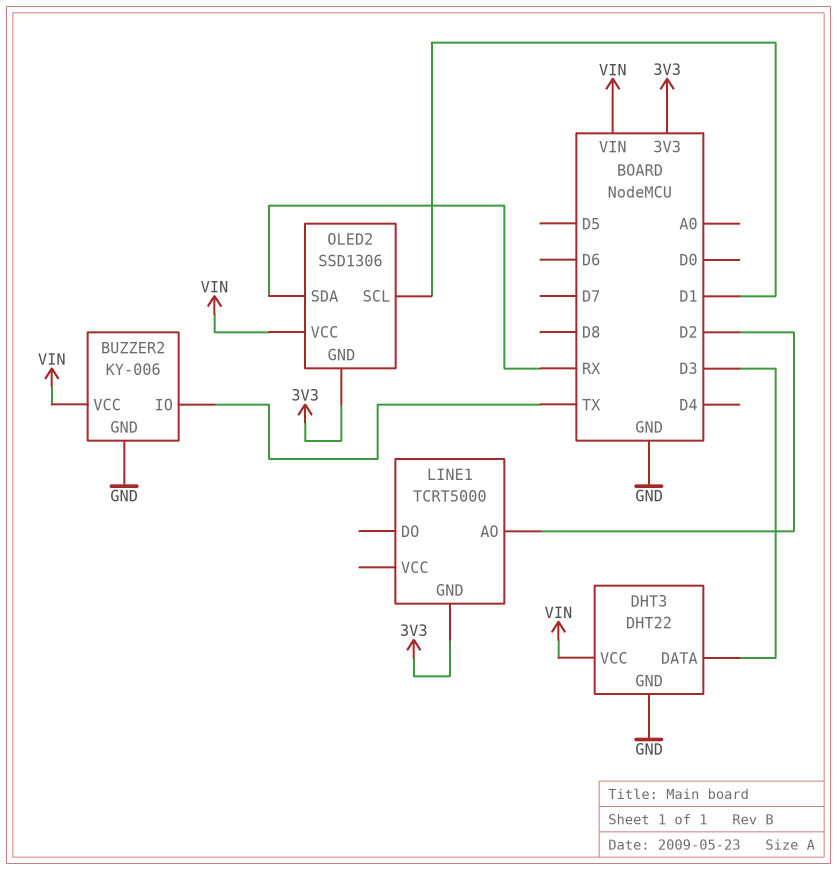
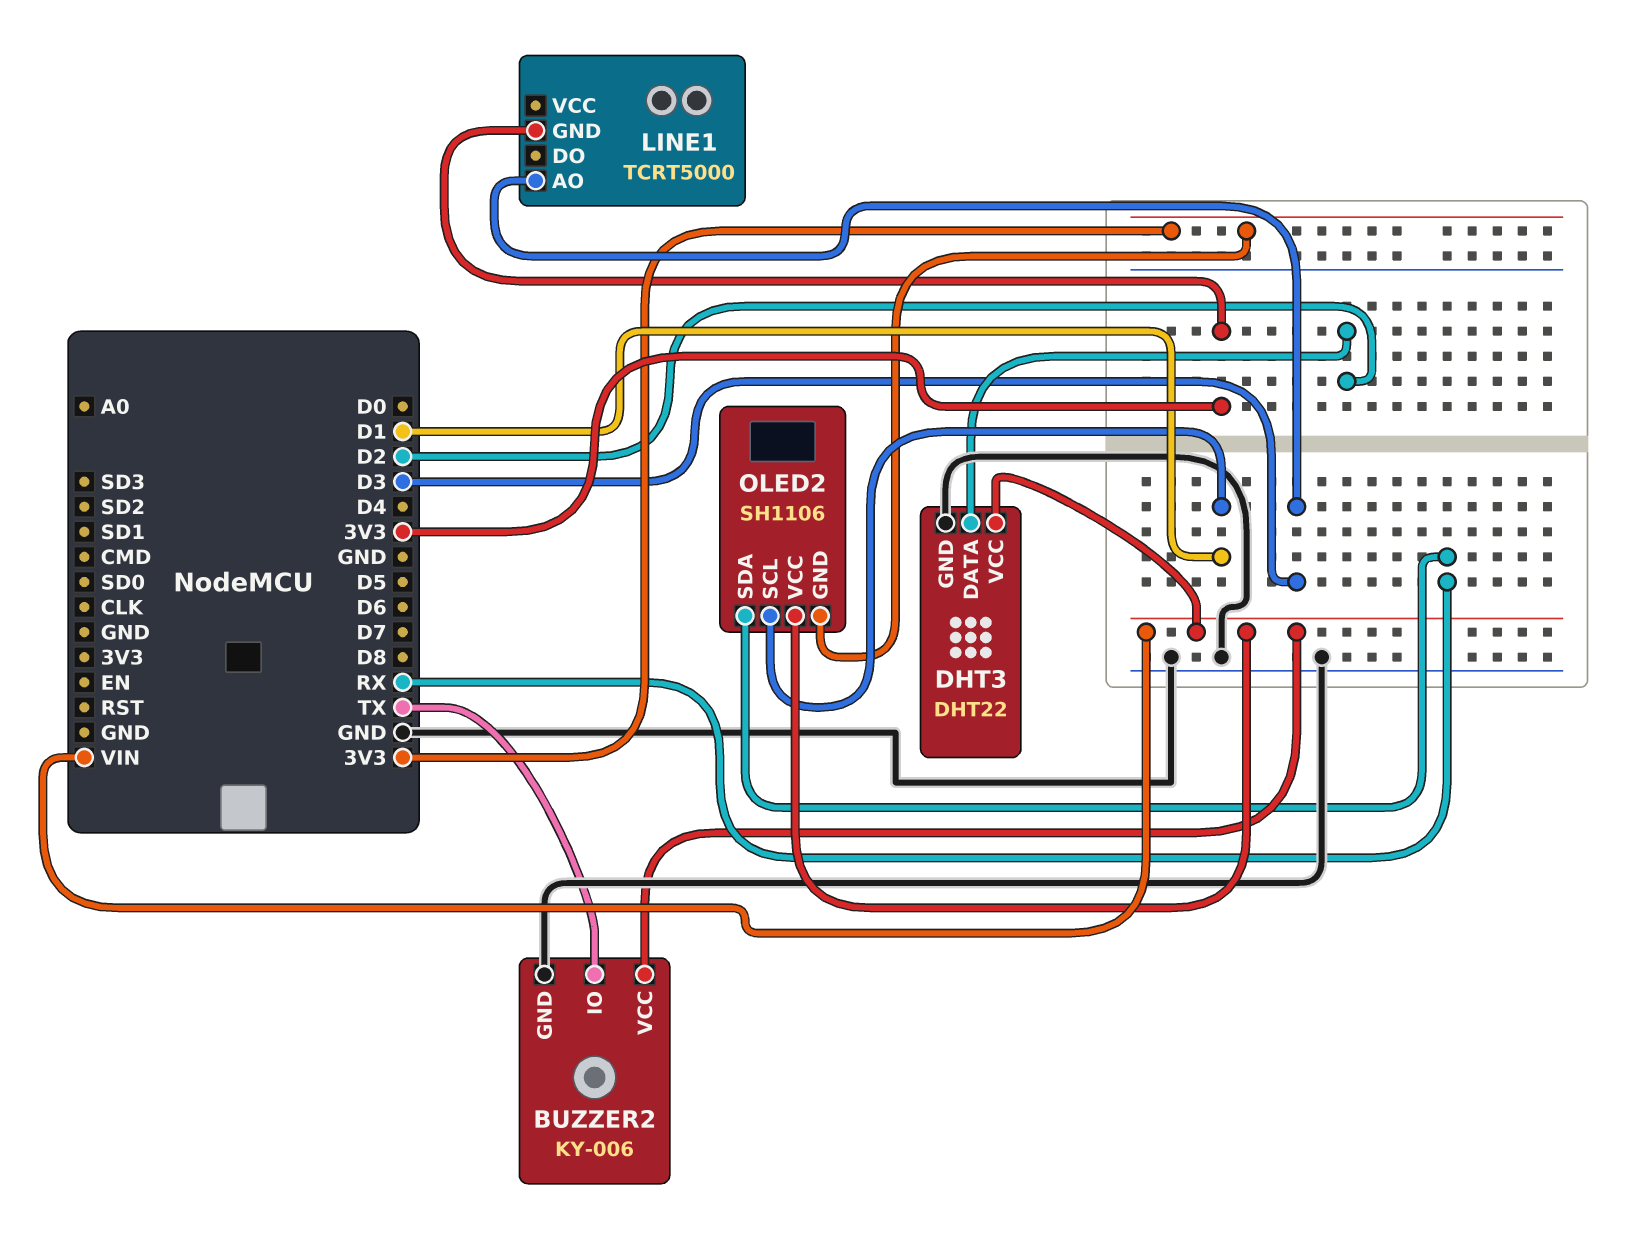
DHT3 pin DATA: D3 -> D2
LINE1 pin AO: D2 -> D3
OLED2: SSD1306 -> SH1106

